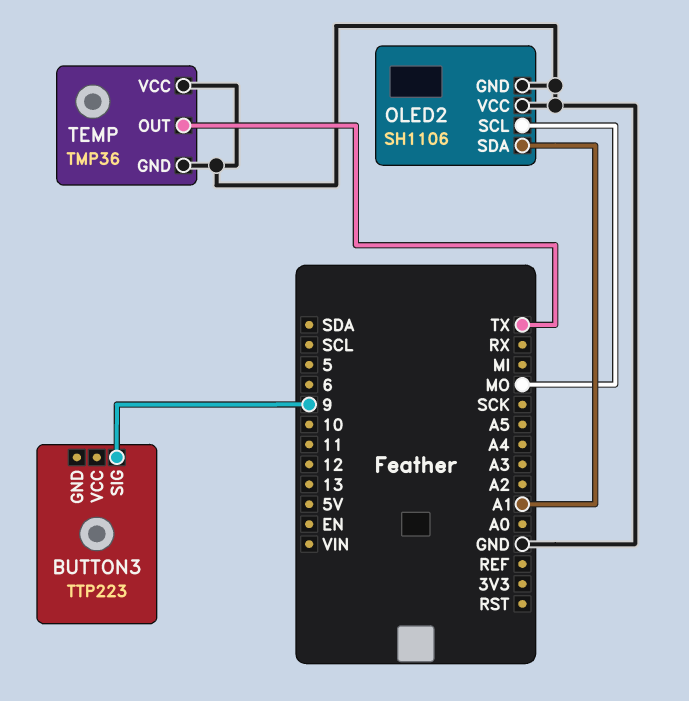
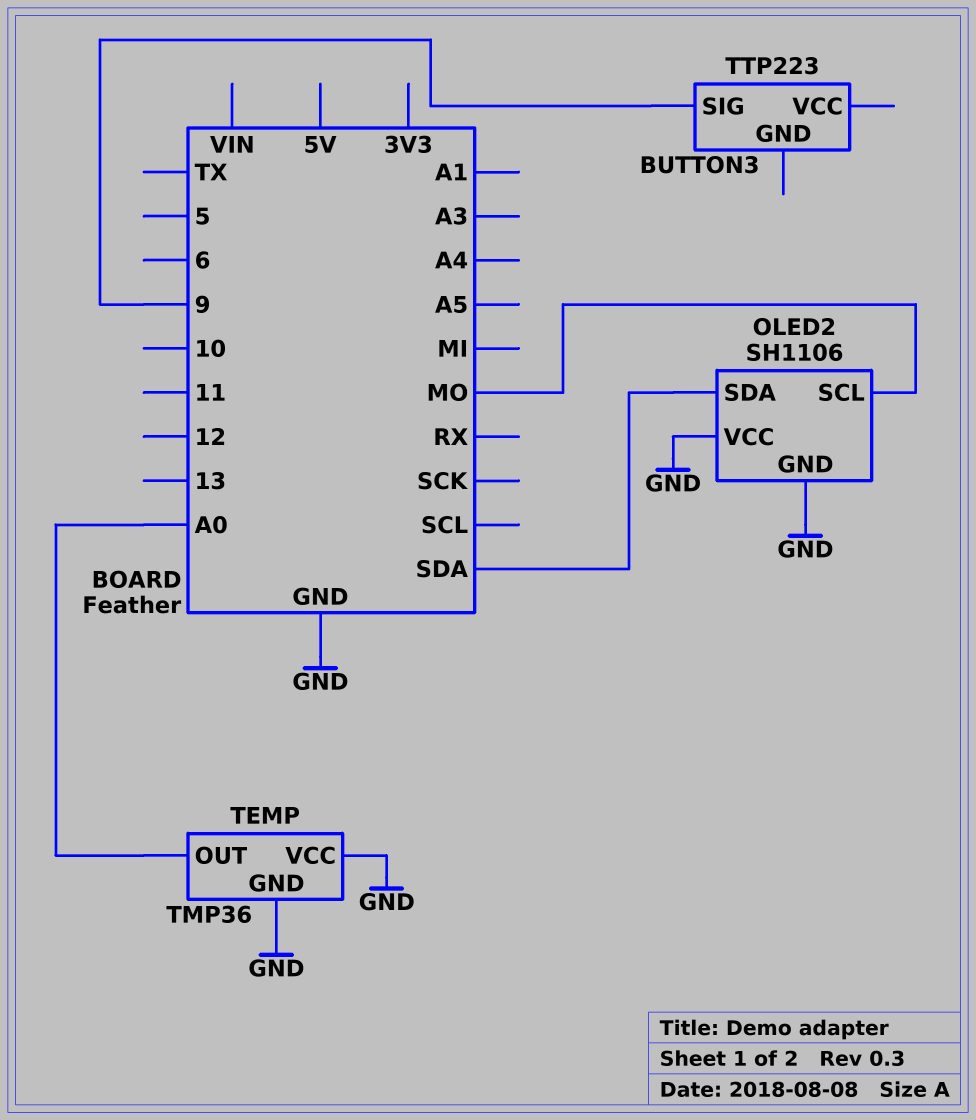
OLED2 pin SDA: A1 -> SDA
TEMP pin OUT: TX -> A0

